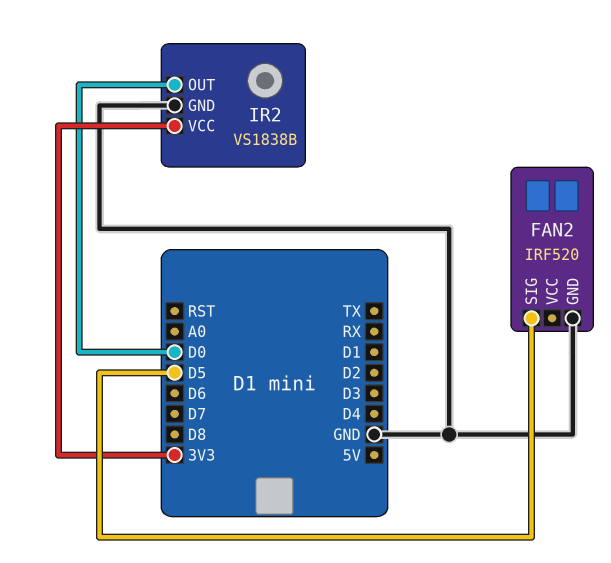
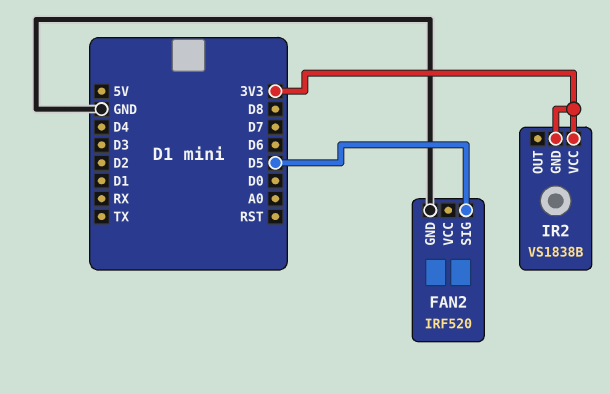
IR2 pin GND: GND -> 3V3
IR2 pin OUT: D0 -> none

